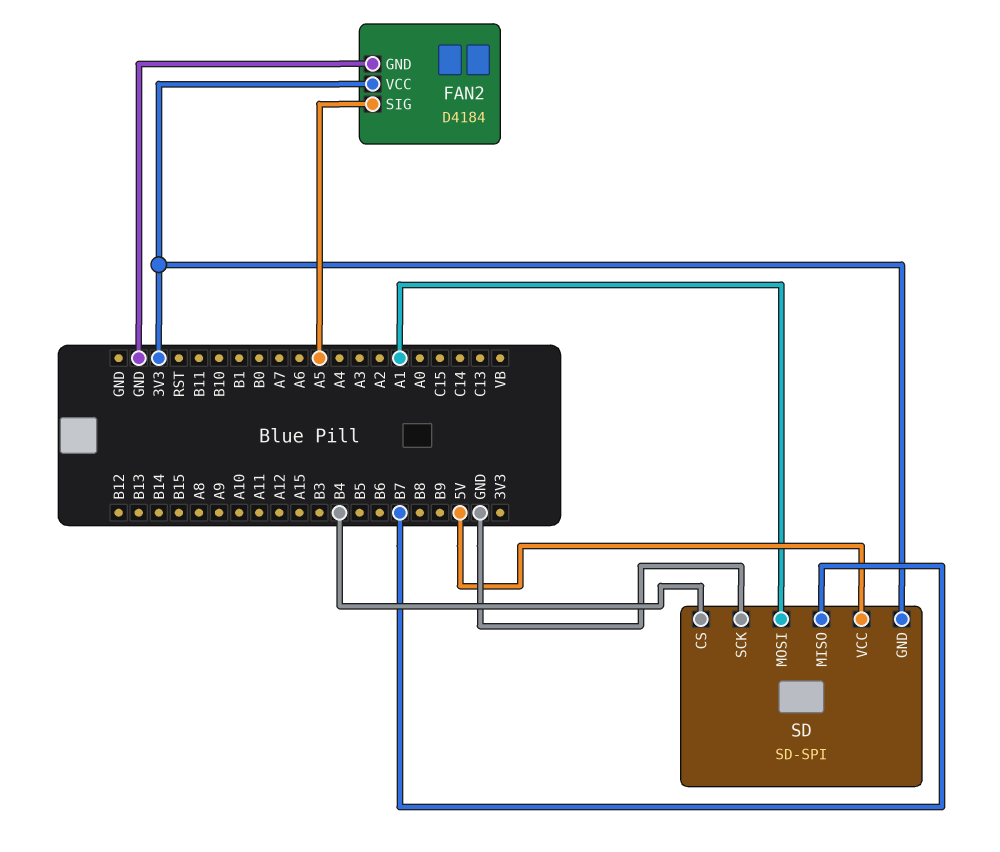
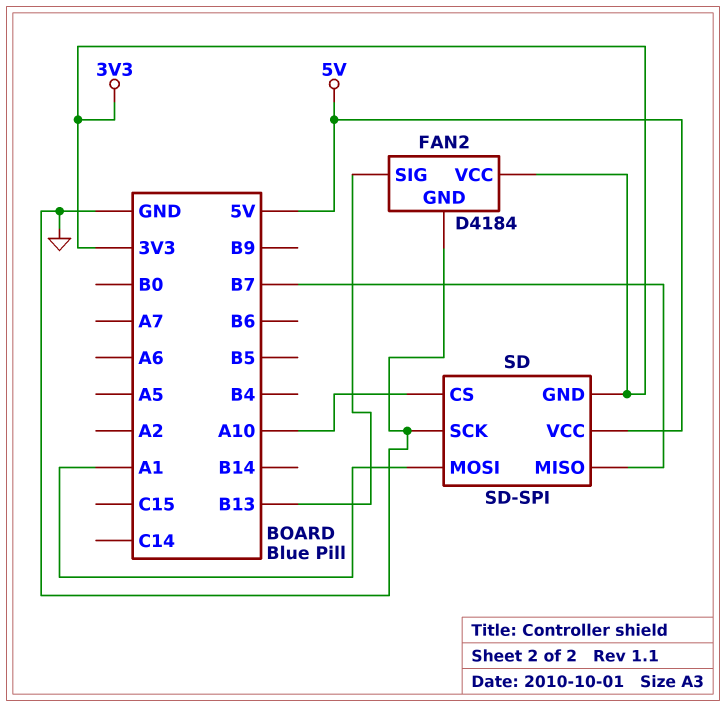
FAN2 pin SIG: A5 -> B13
SD pin CS: B4 -> A10

